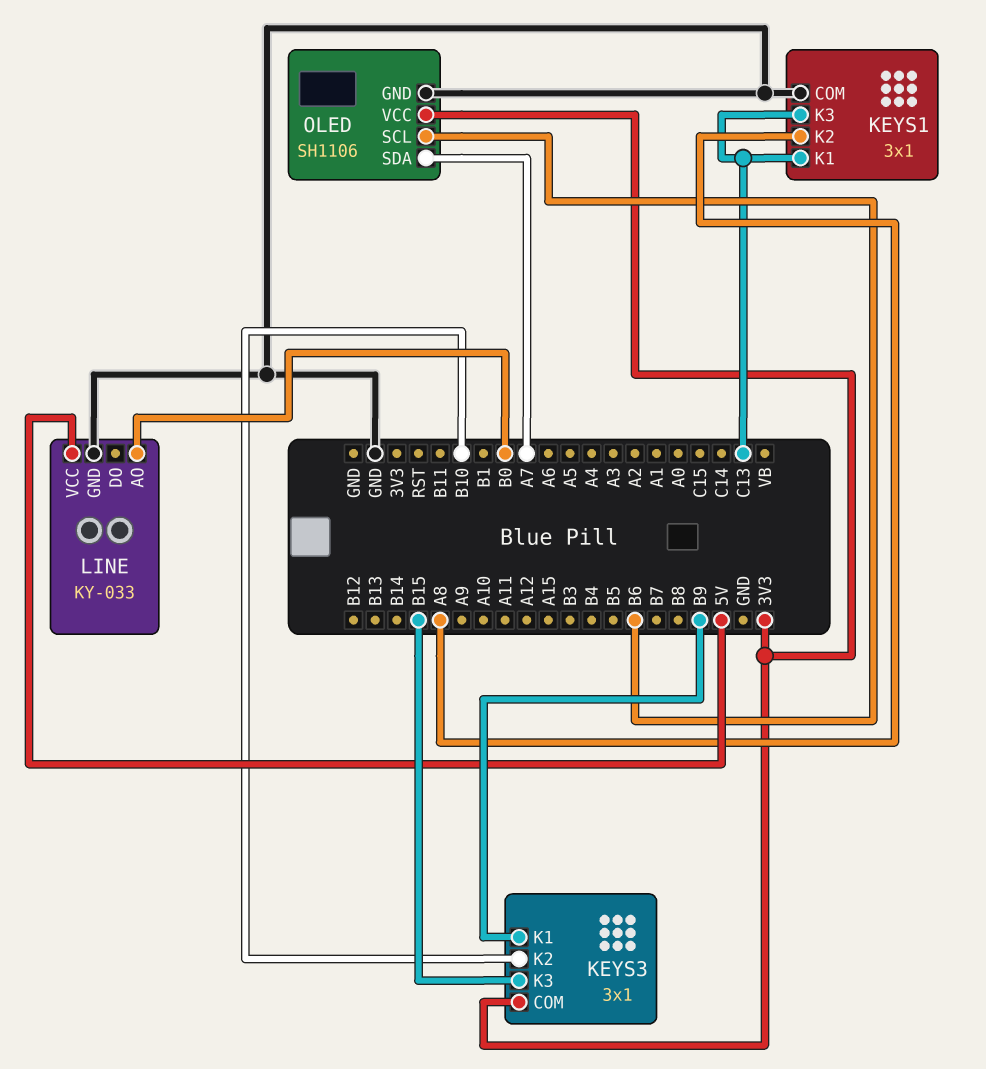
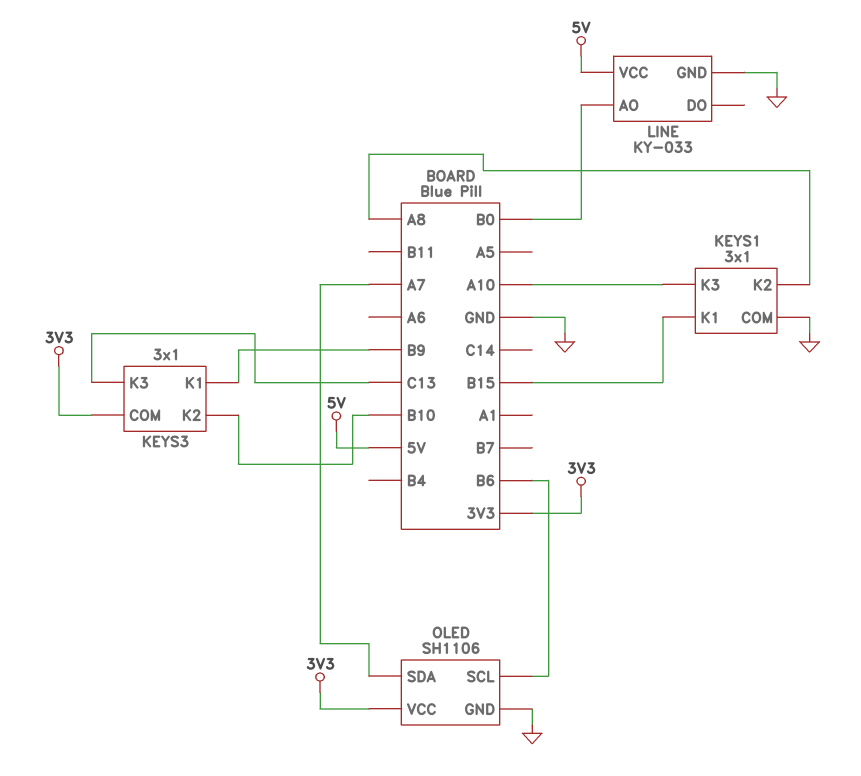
KEYS1 pin K1: C13 -> B15
KEYS1 pin K3: C13 -> A10
KEYS3 pin K3: B15 -> C13

